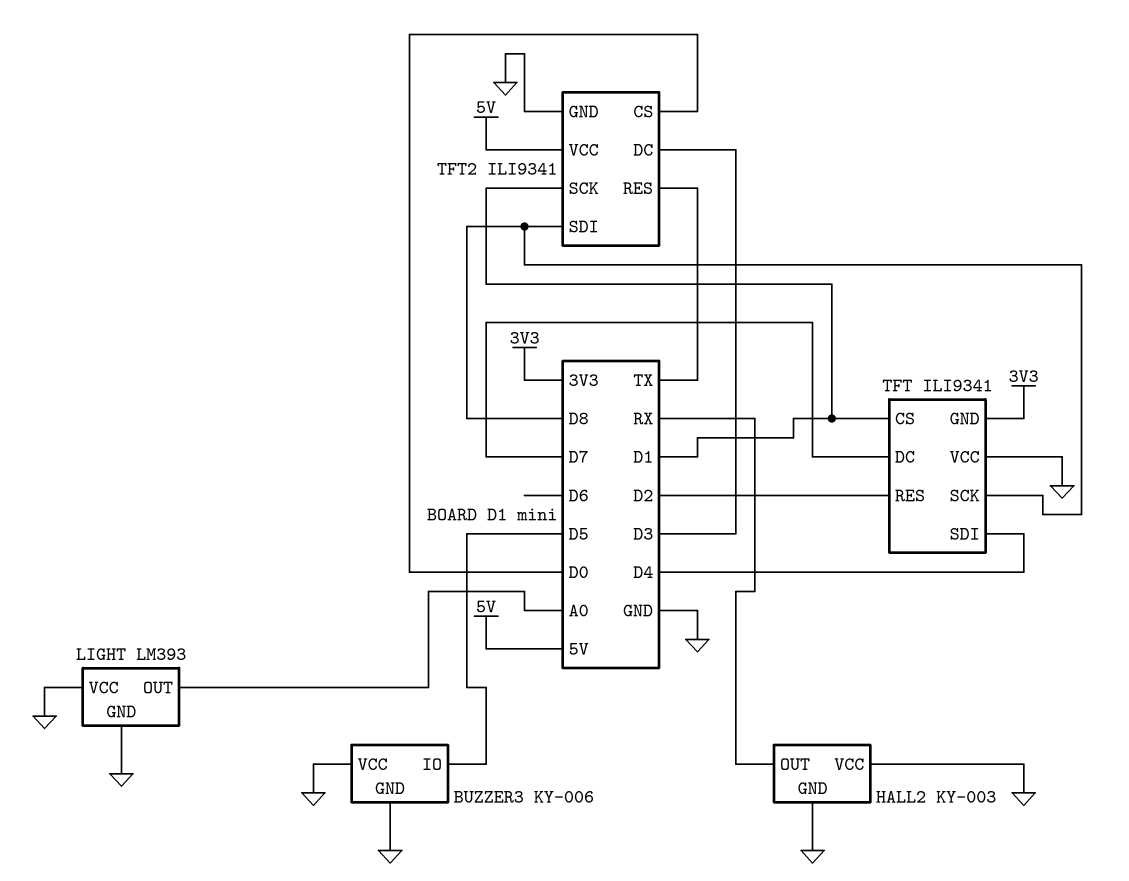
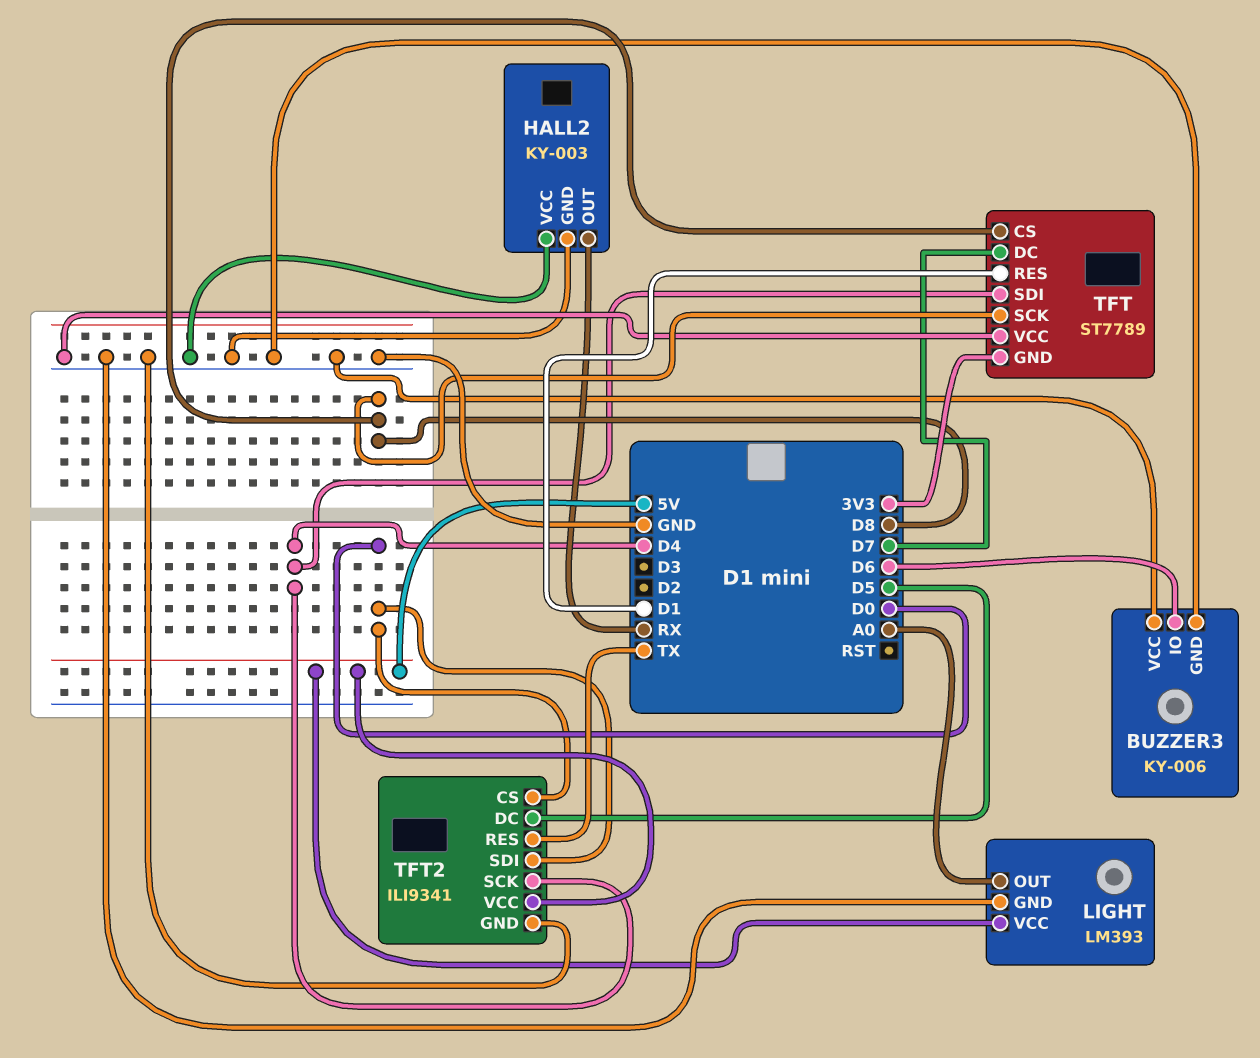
BUZZER3 pin IO: D5 -> D6
LIGHT pin VCC: GND -> 5V
TFT: ILI9341 -> ST7789
TFT pin CS: D1 -> D8
TFT pin RES: D2 -> D1
TFT2 pin DC: D3 -> D5
TFT2 pin SCK: D1 -> D4
TFT2 pin SDI: D8 -> D0

